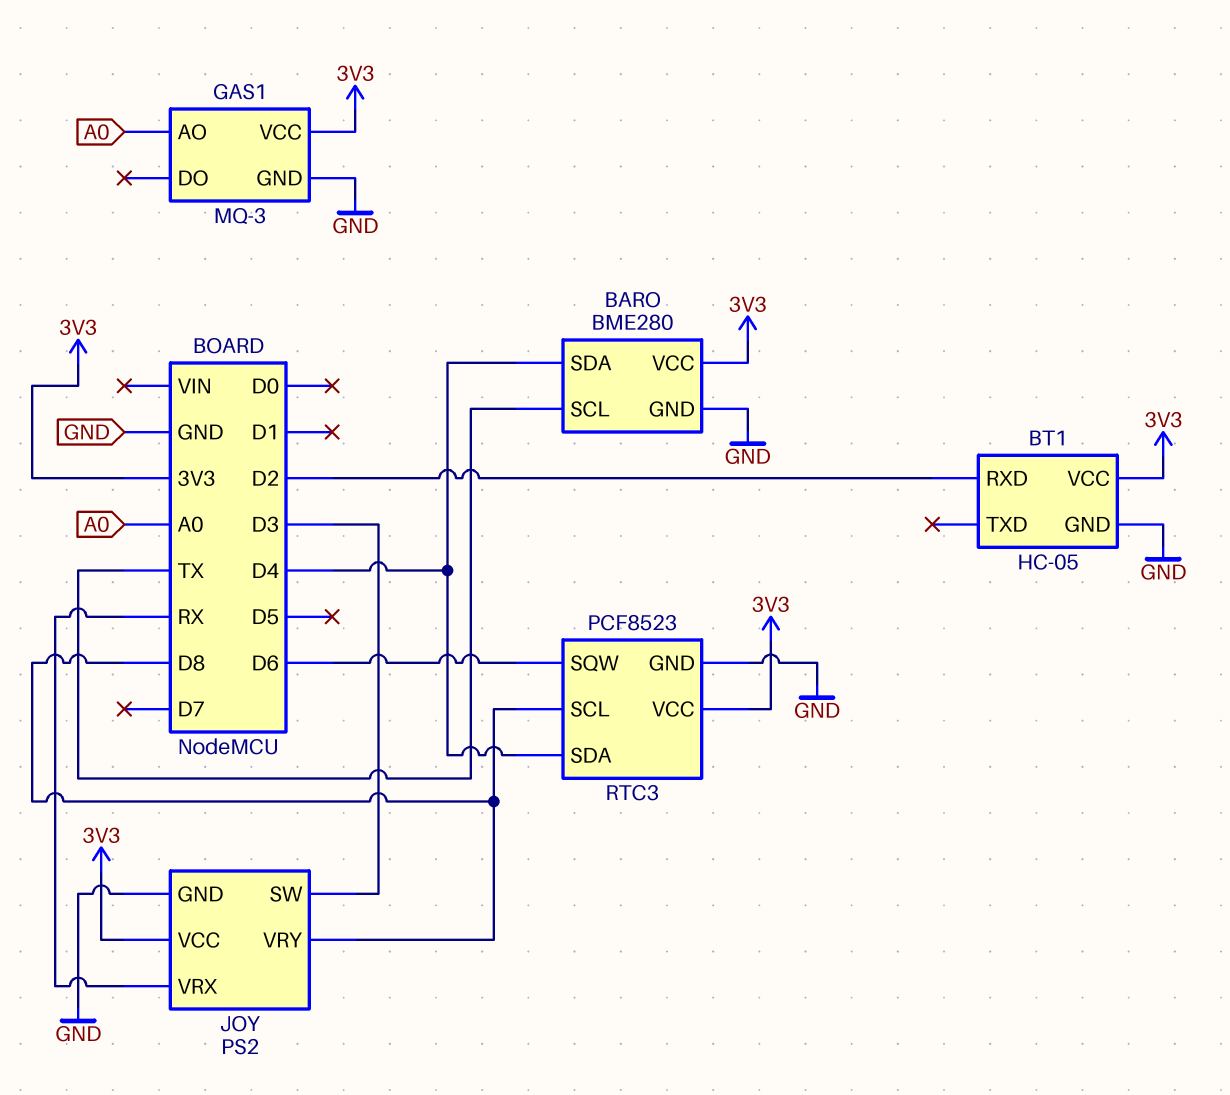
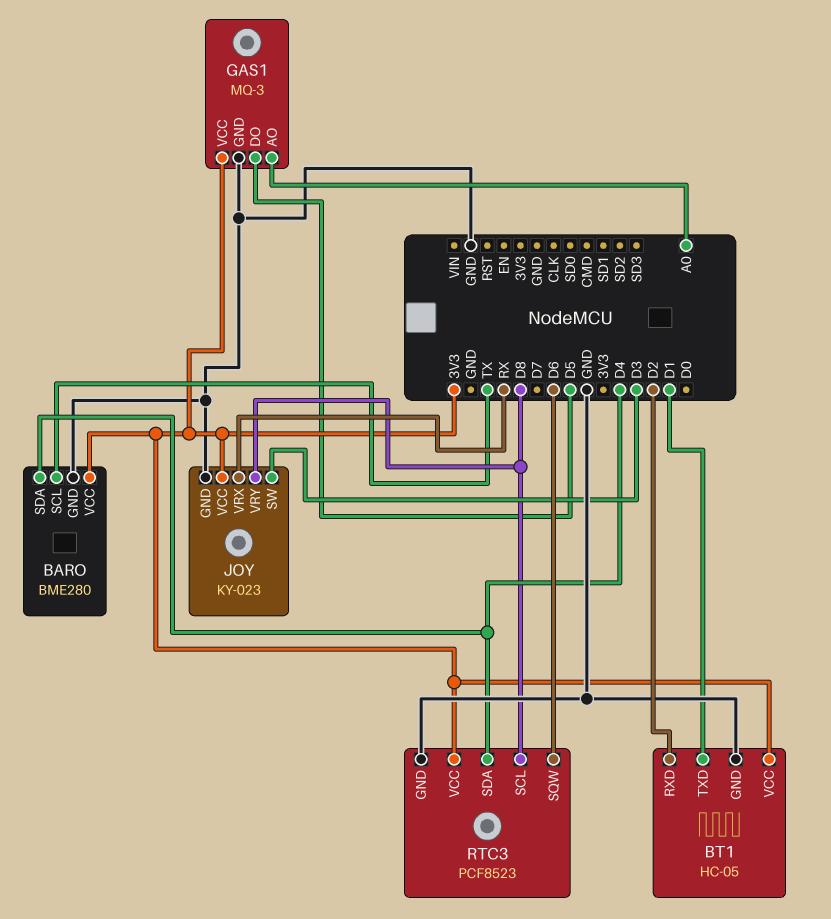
BT1 pin TXD: none -> D1
GAS1 pin DO: none -> D5
JOY: PS2 -> KY-023

